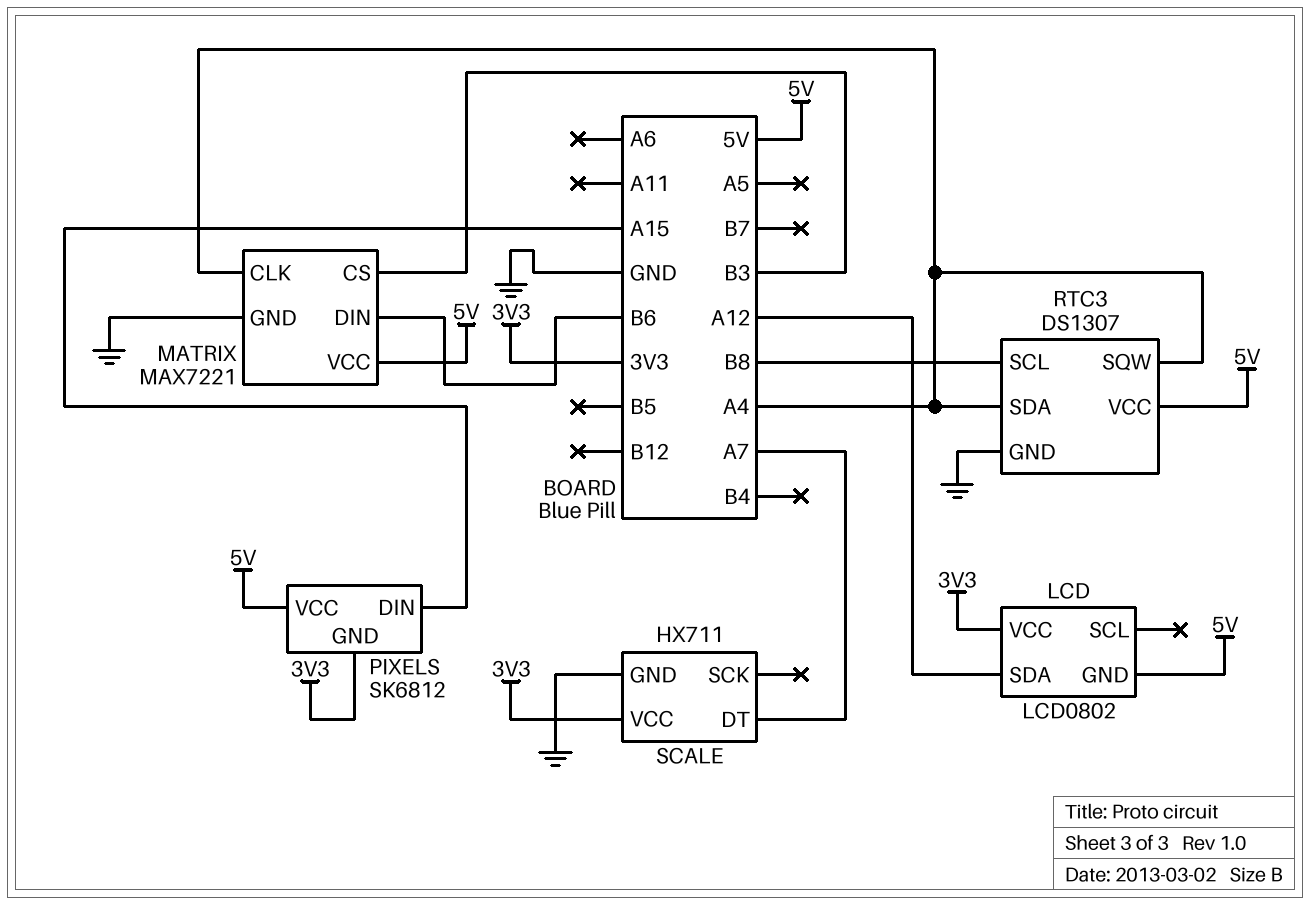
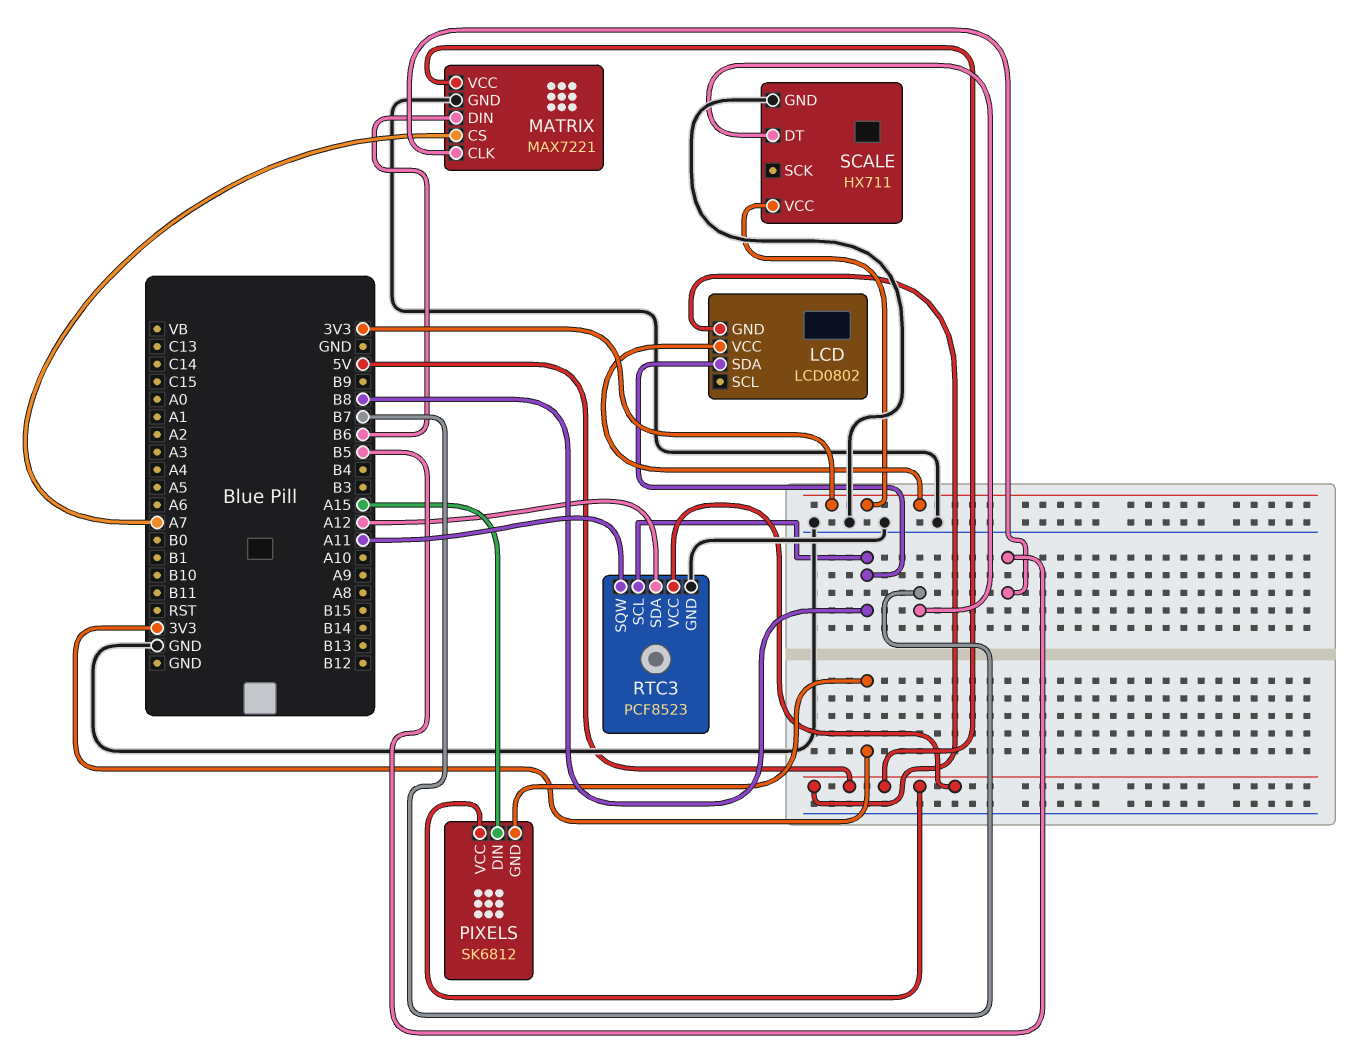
LCD pin SDA: A12 -> B8
MATRIX pin CLK: A4 -> B5
MATRIX pin CS: B3 -> A7
RTC3: DS1307 -> PCF8523
RTC3 pin SDA: A4 -> A12
RTC3 pin SQW: A4 -> A11
SCALE pin DT: A7 -> B7

